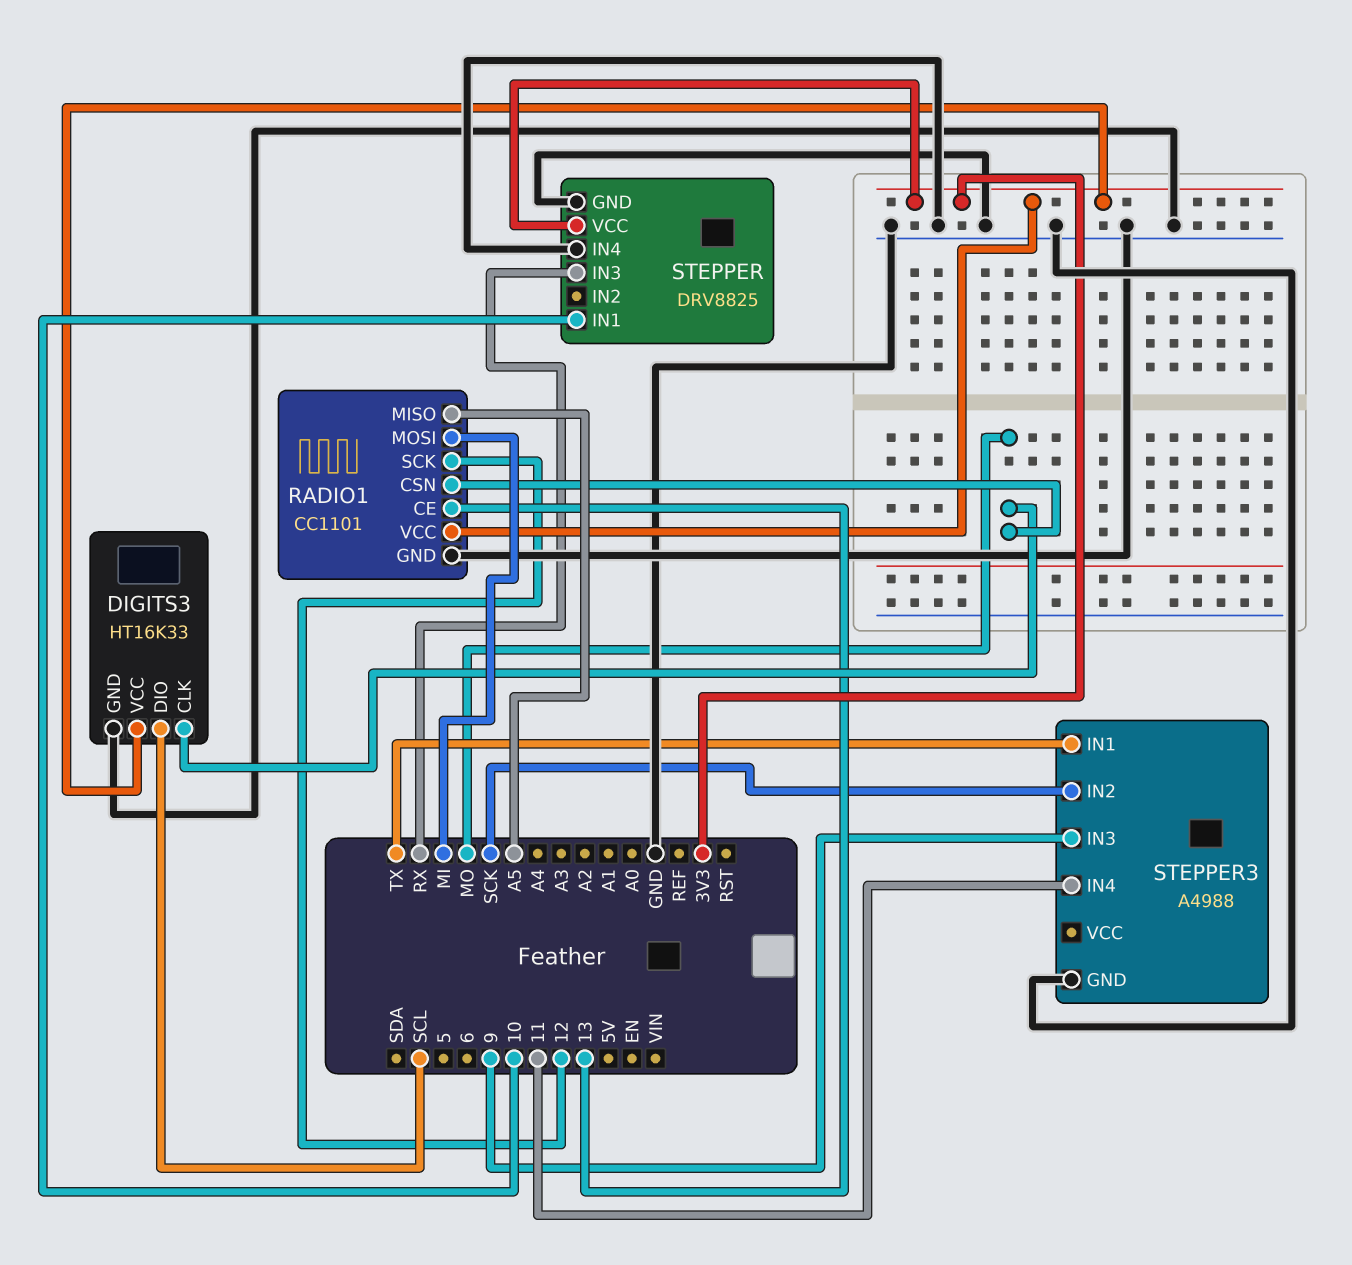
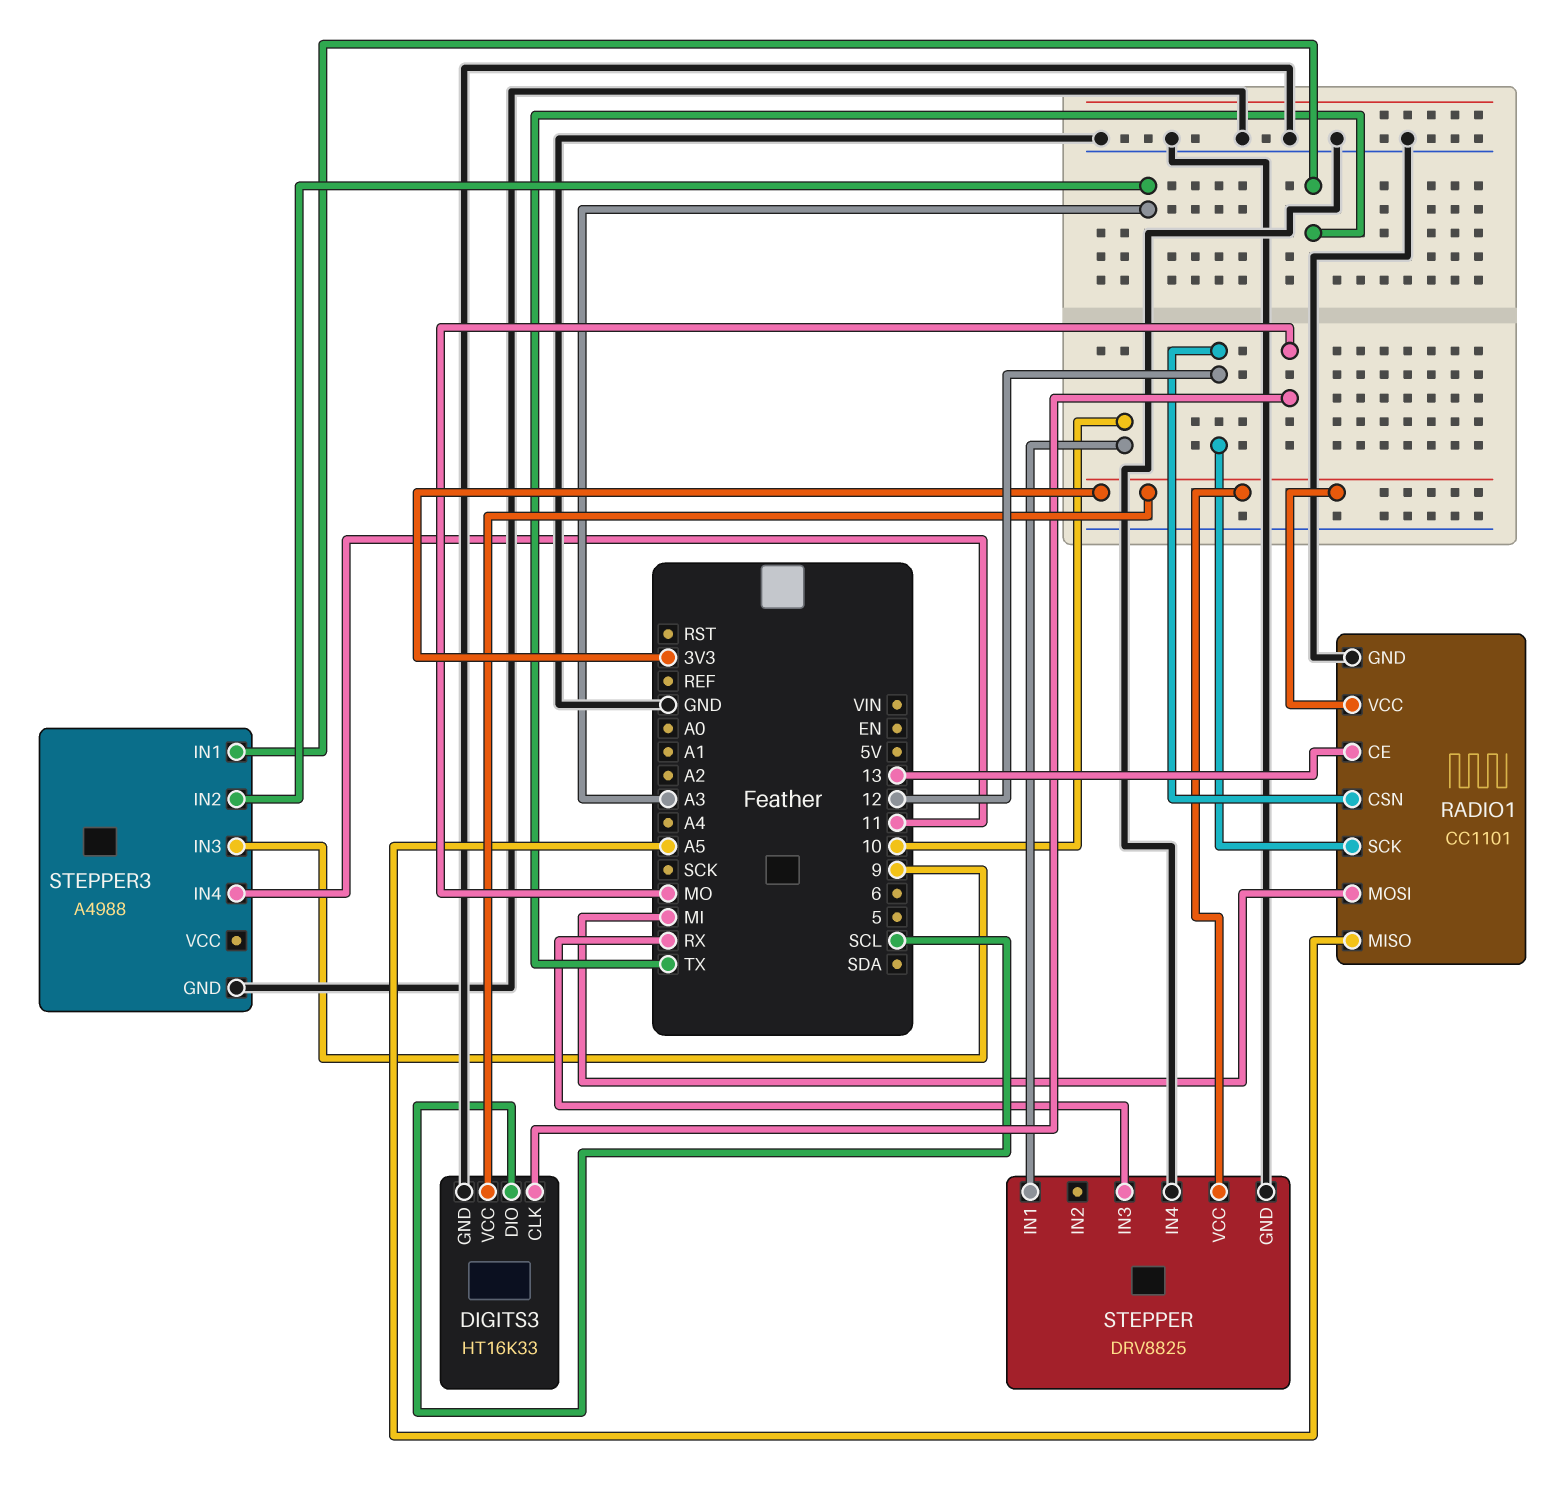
RADIO1 pin CSN: MO -> 12
STEPPER3 pin IN2: SCK -> A3

